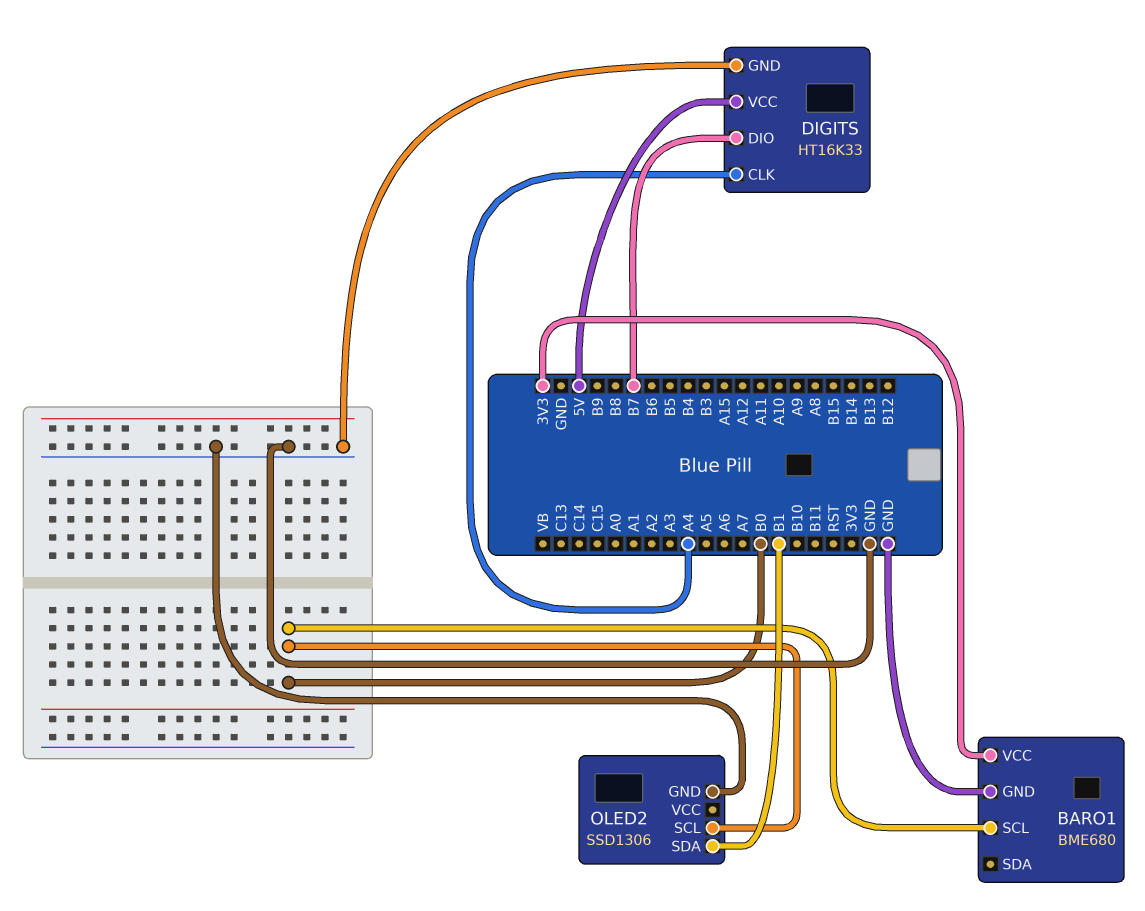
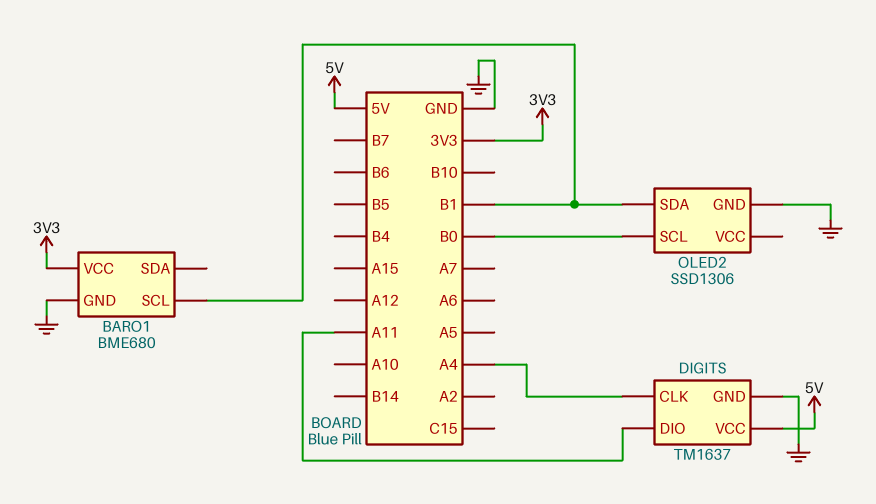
BARO1 pin SCL: B0 -> B1
DIGITS: HT16K33 -> TM1637
DIGITS pin DIO: B7 -> A11

